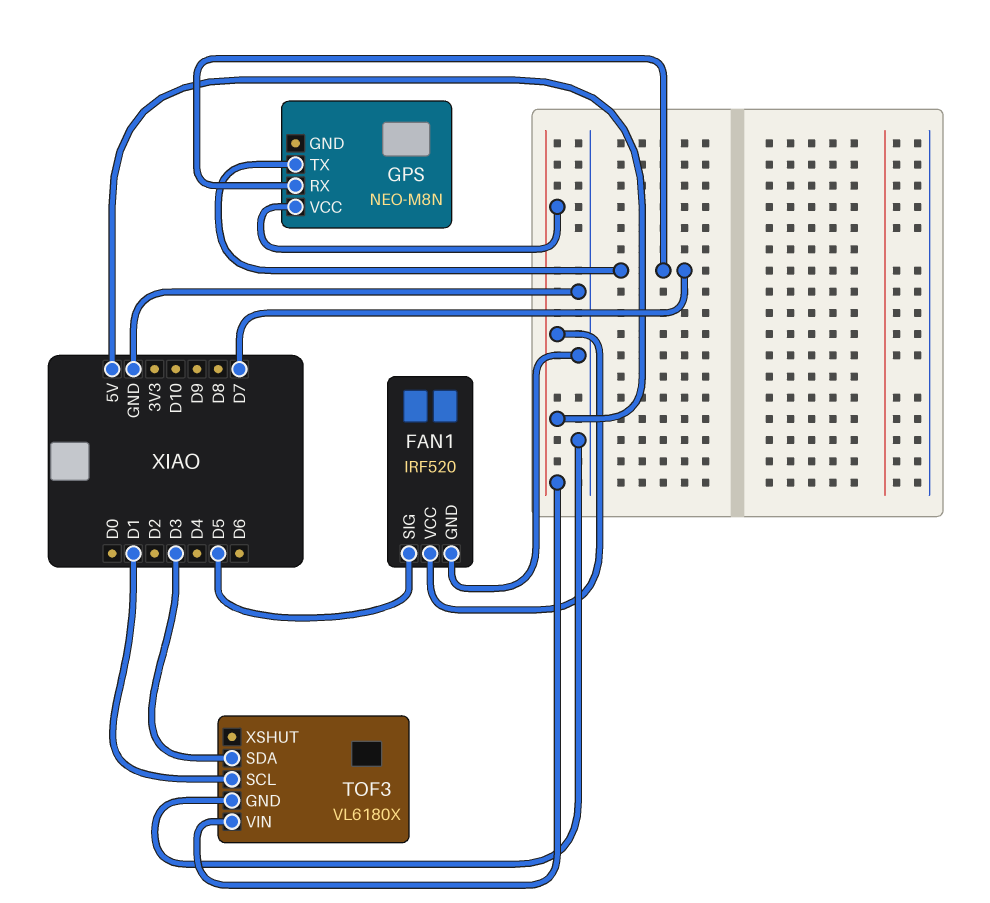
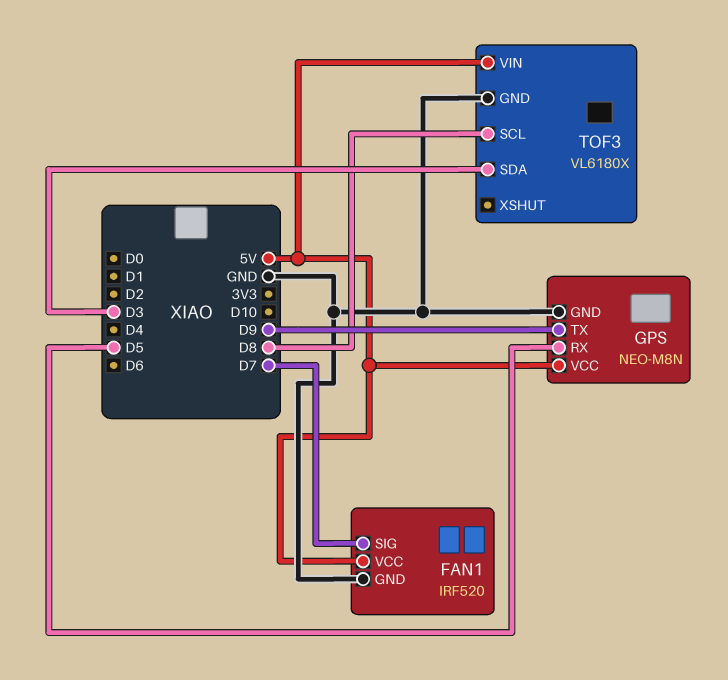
FAN1 pin SIG: D5 -> D7
GPS pin GND: none -> GND
GPS pin RX: D7 -> D5
GPS pin TX: D7 -> D9
TOF3 pin SCL: D1 -> D8

